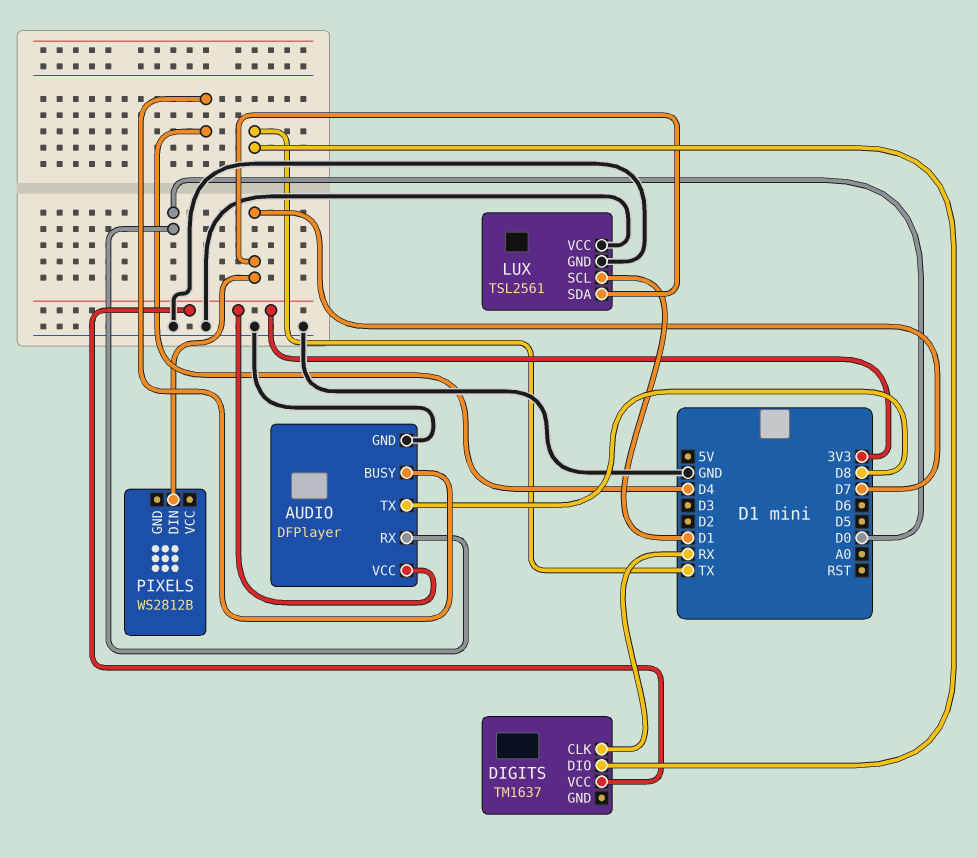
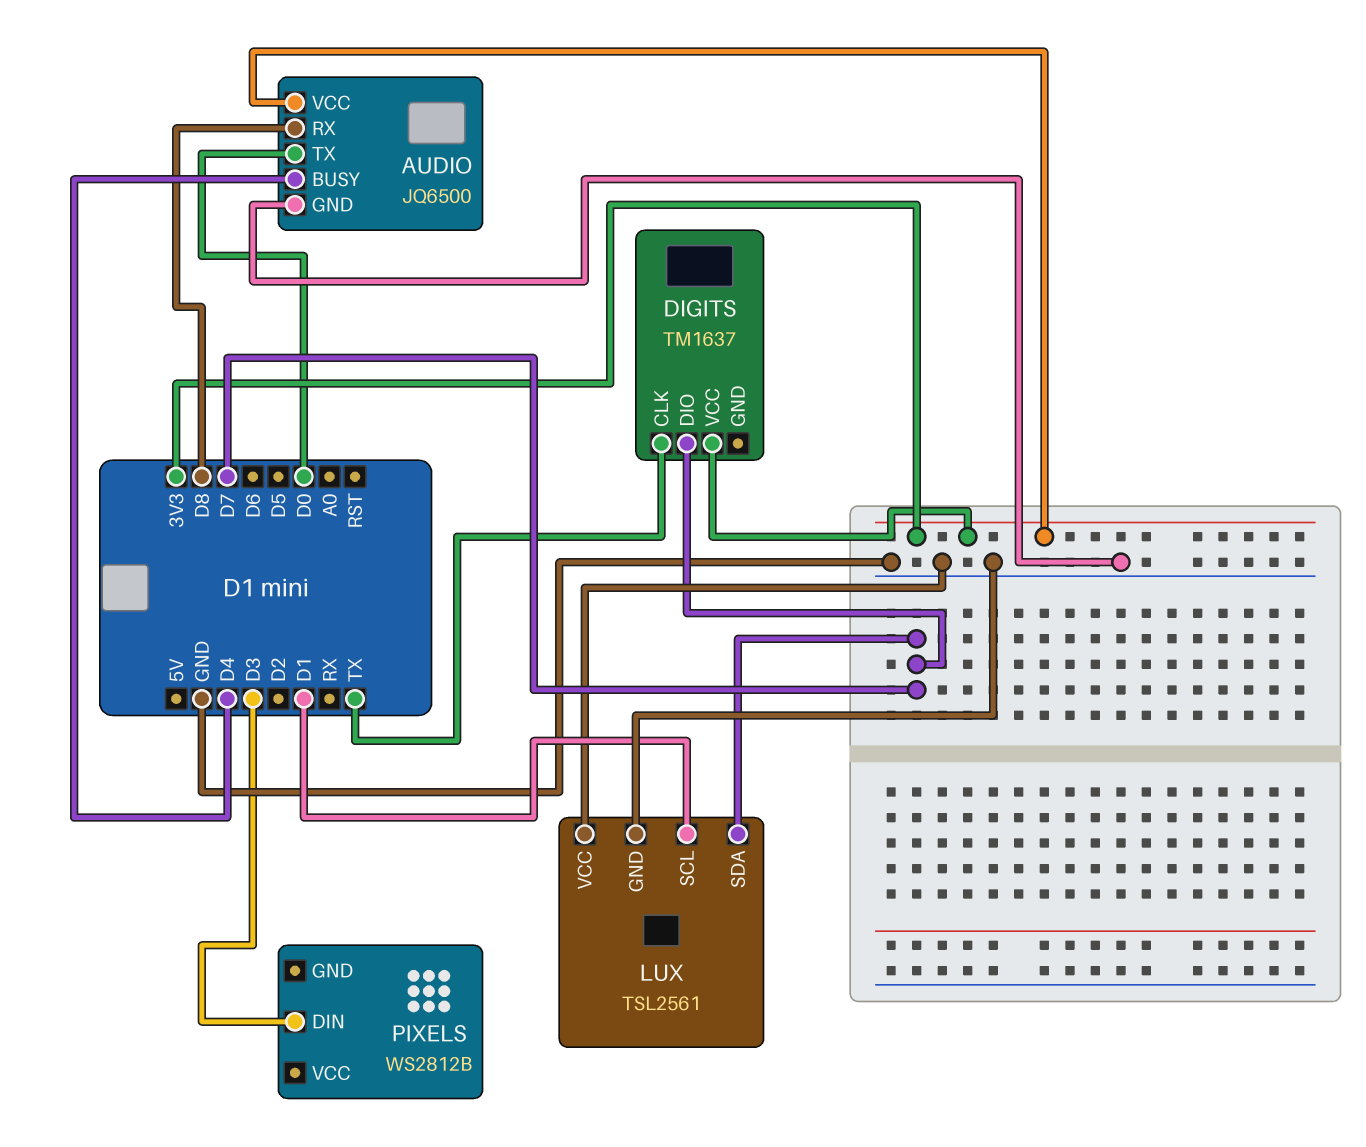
AUDIO: DFPlayer -> JQ6500
AUDIO pin RX: D0 -> D8
AUDIO pin TX: D8 -> D0
DIGITS pin CLK: RX -> TX
DIGITS pin DIO: TX -> D7
PIXELS pin DIN: D7 -> D3

